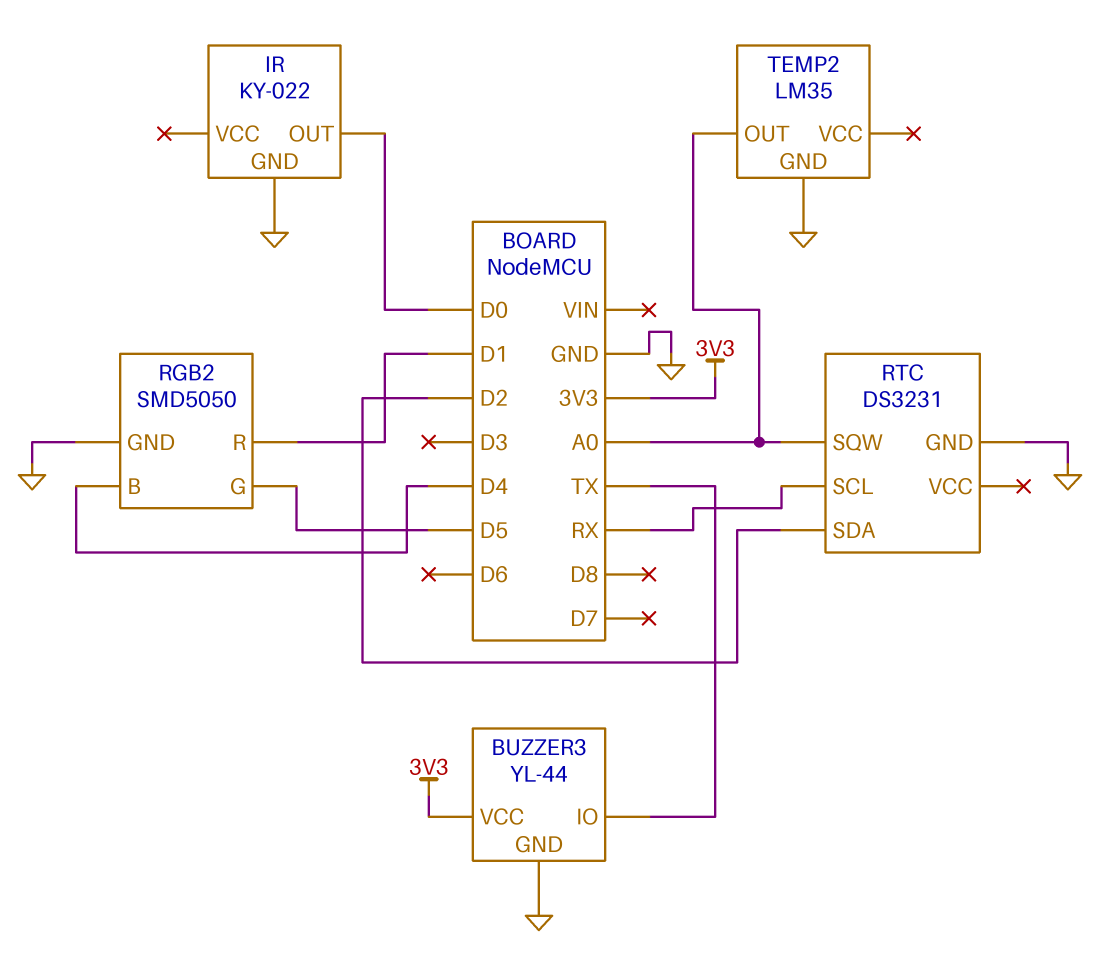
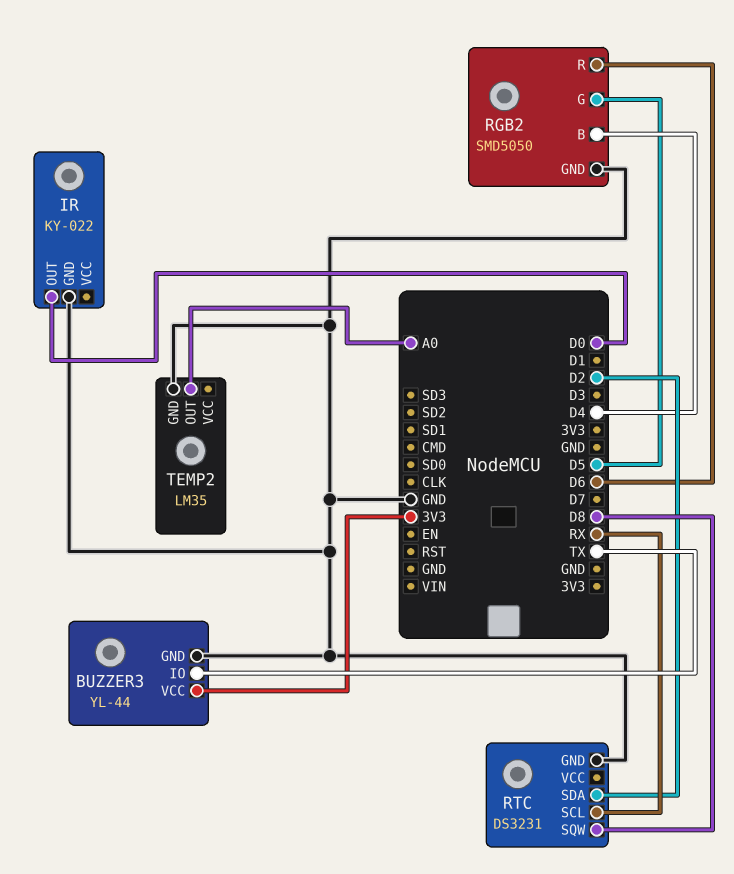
RGB2 pin R: D1 -> D6
RTC pin SQW: A0 -> D8

